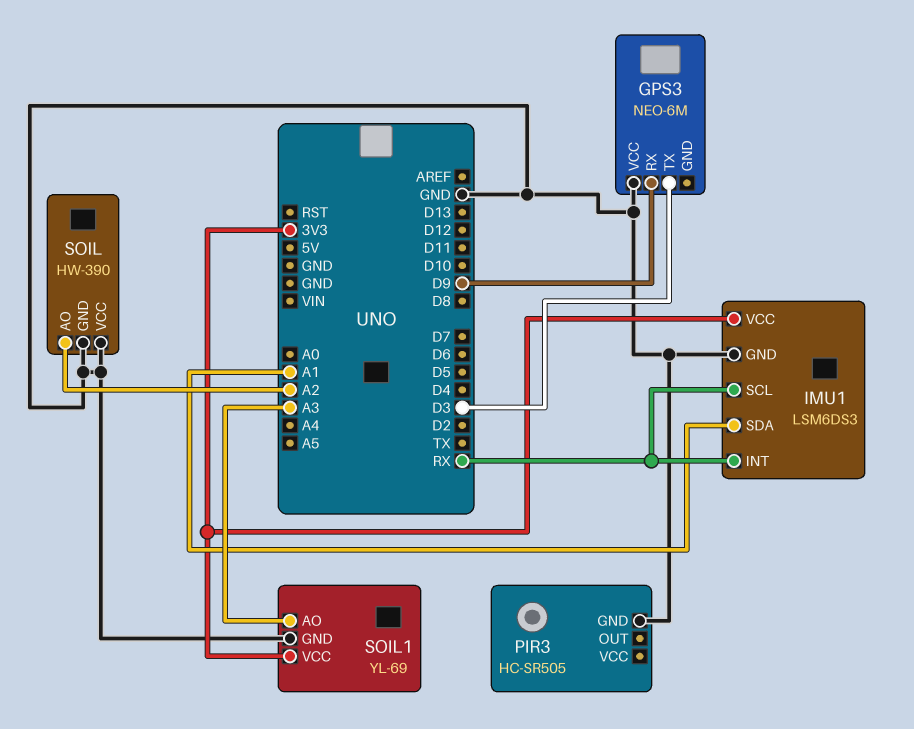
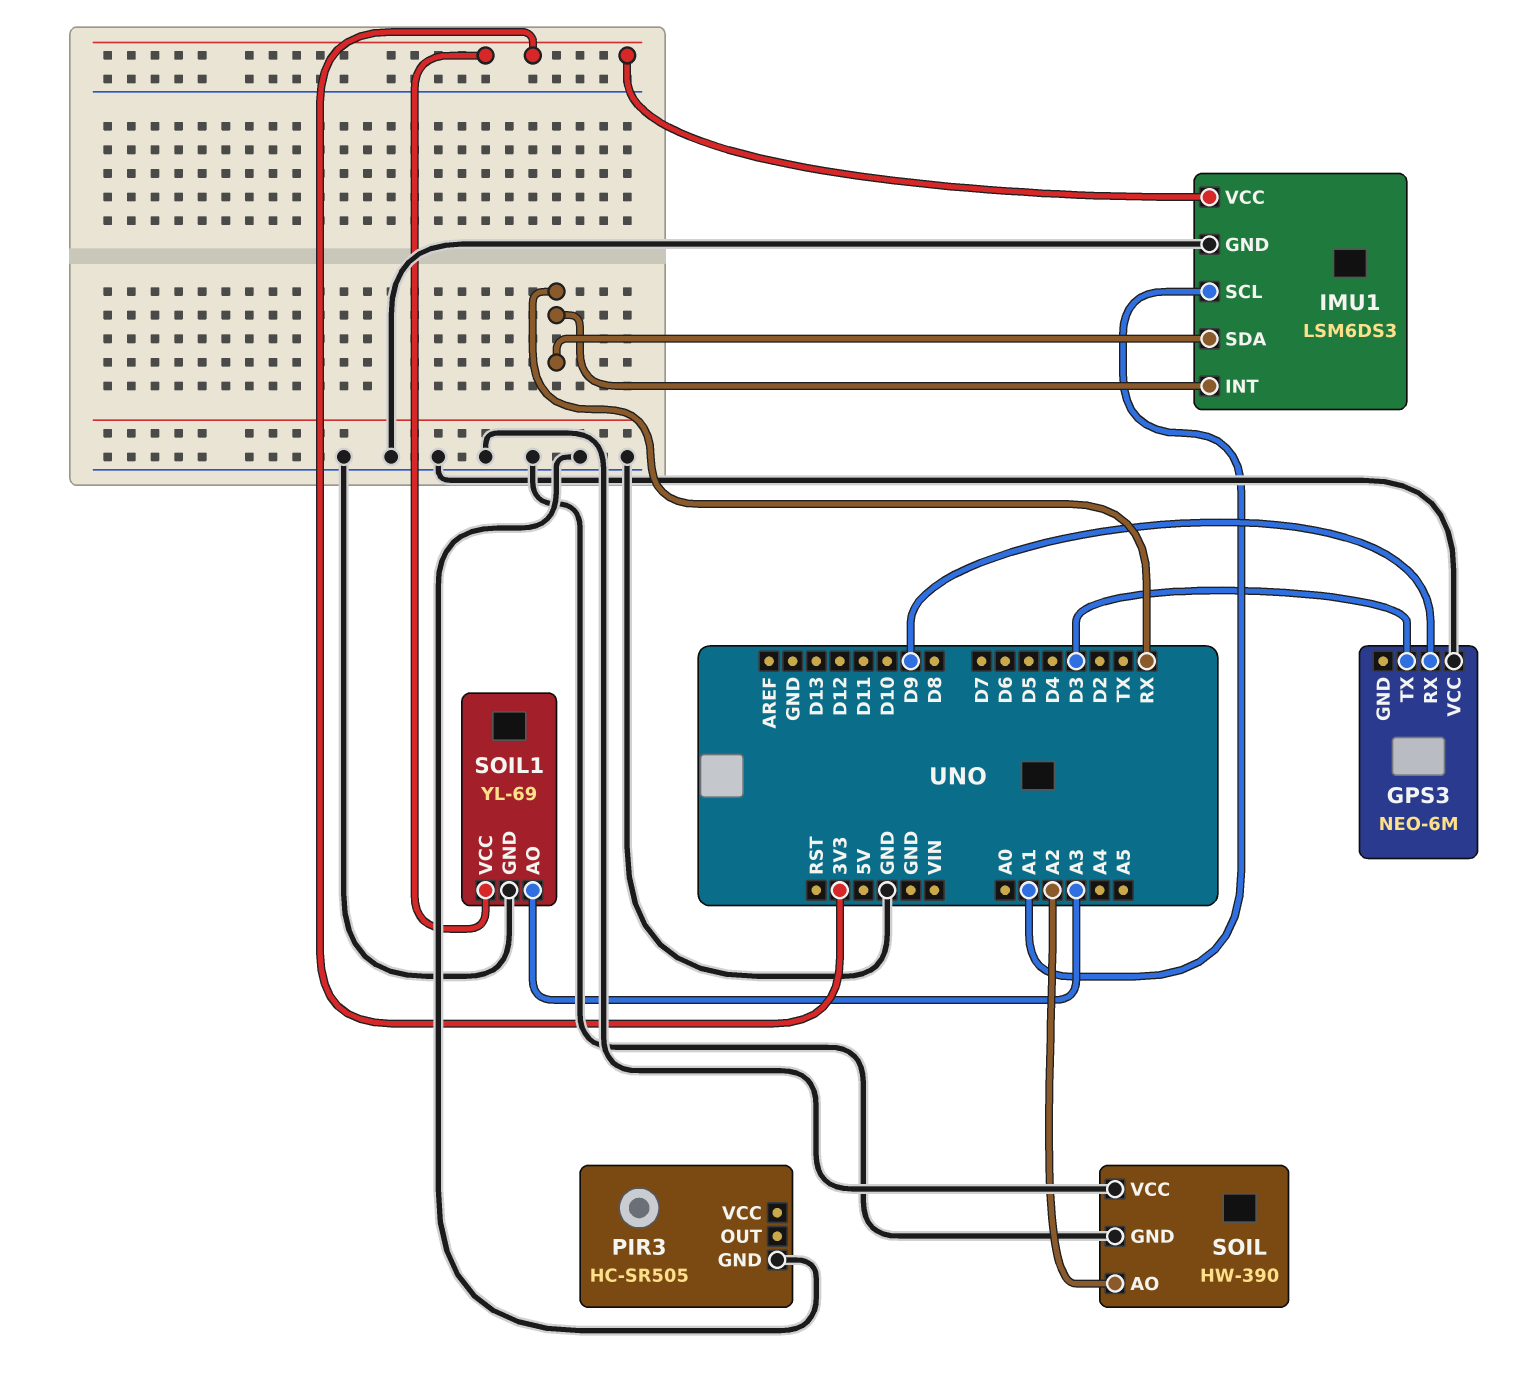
IMU1 pin SCL: RX -> A1
IMU1 pin SDA: A1 -> RX

